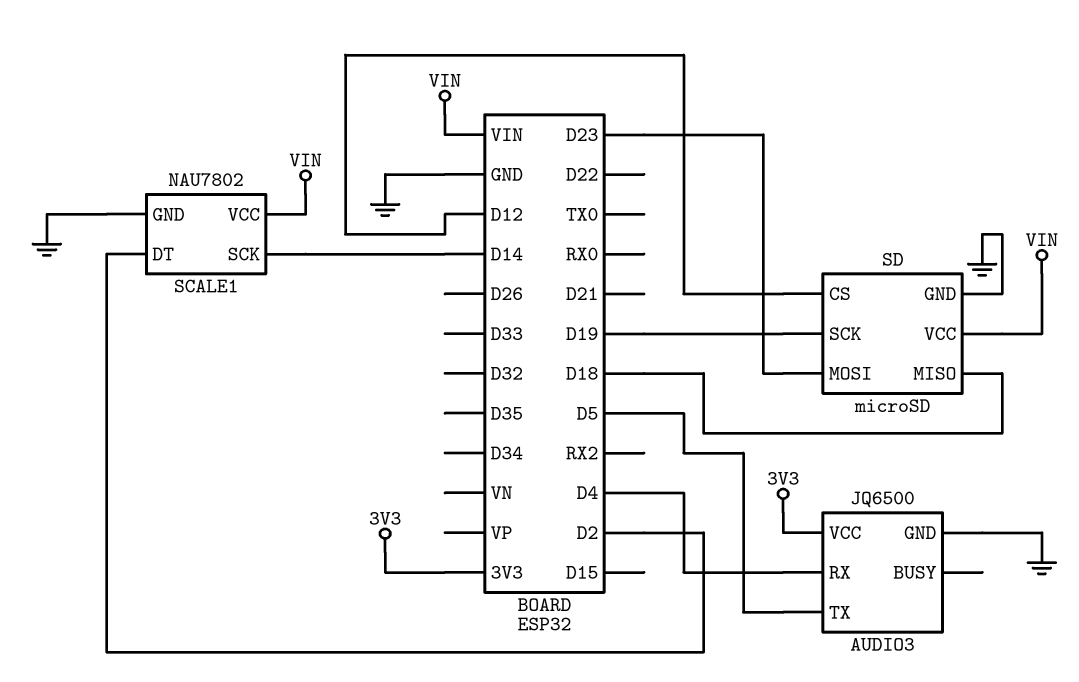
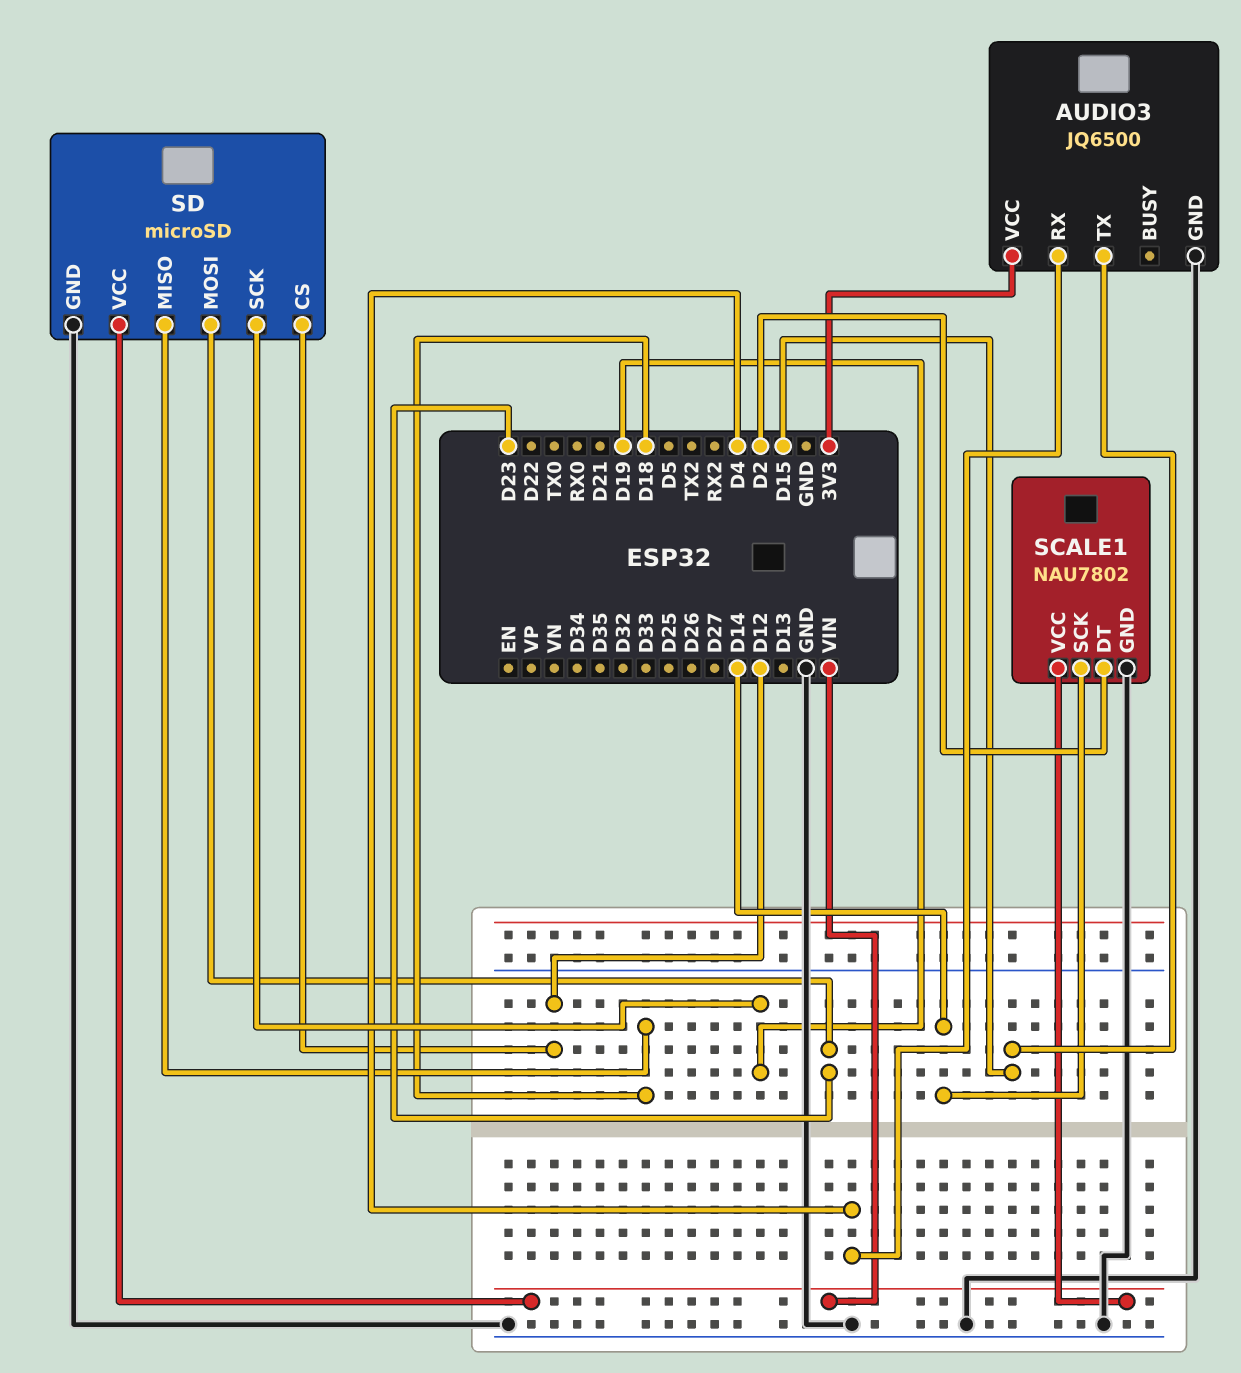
AUDIO3 pin TX: D5 -> D15

